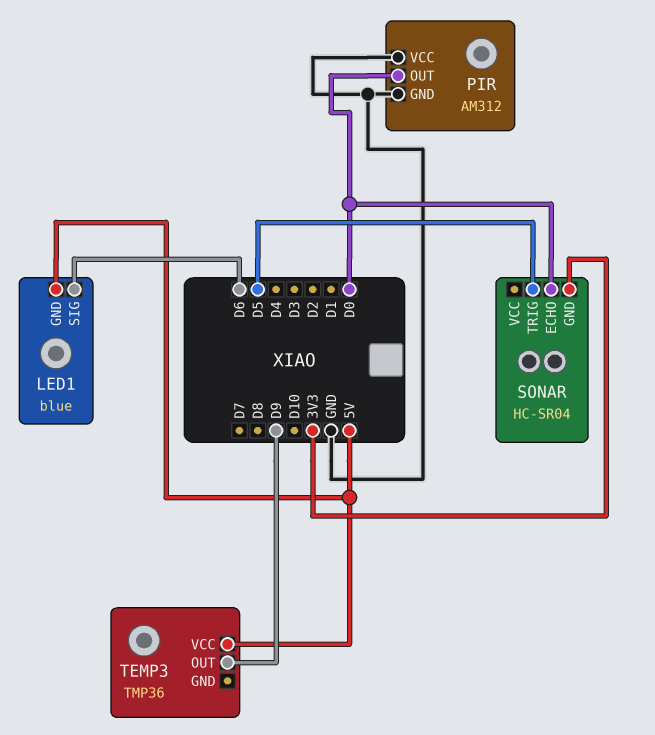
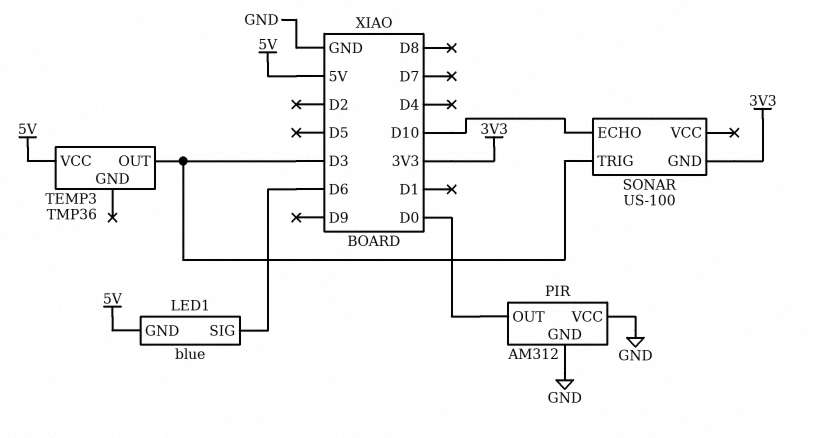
SONAR: HC-SR04 -> US-100
SONAR pin ECHO: D0 -> D10
SONAR pin TRIG: D5 -> D3
TEMP3 pin OUT: D9 -> D3

